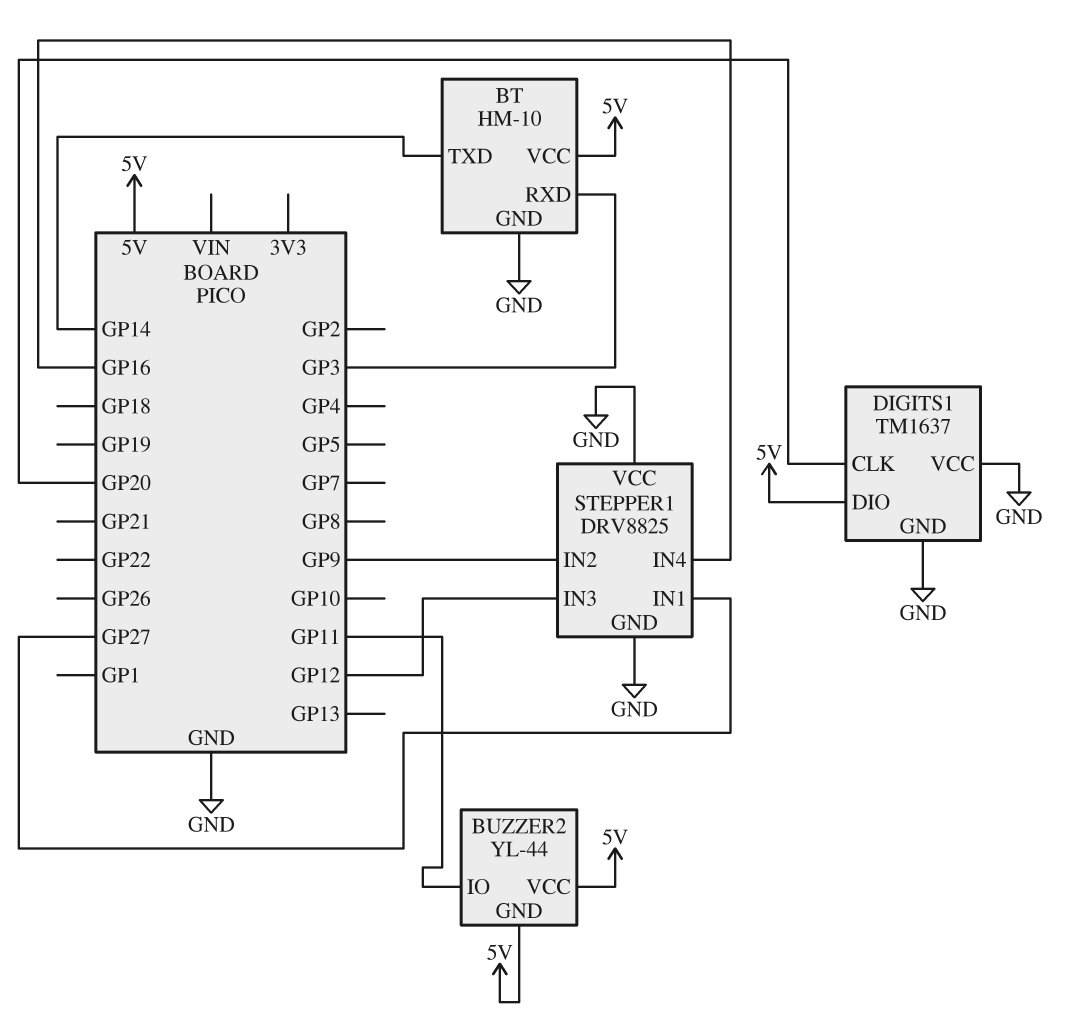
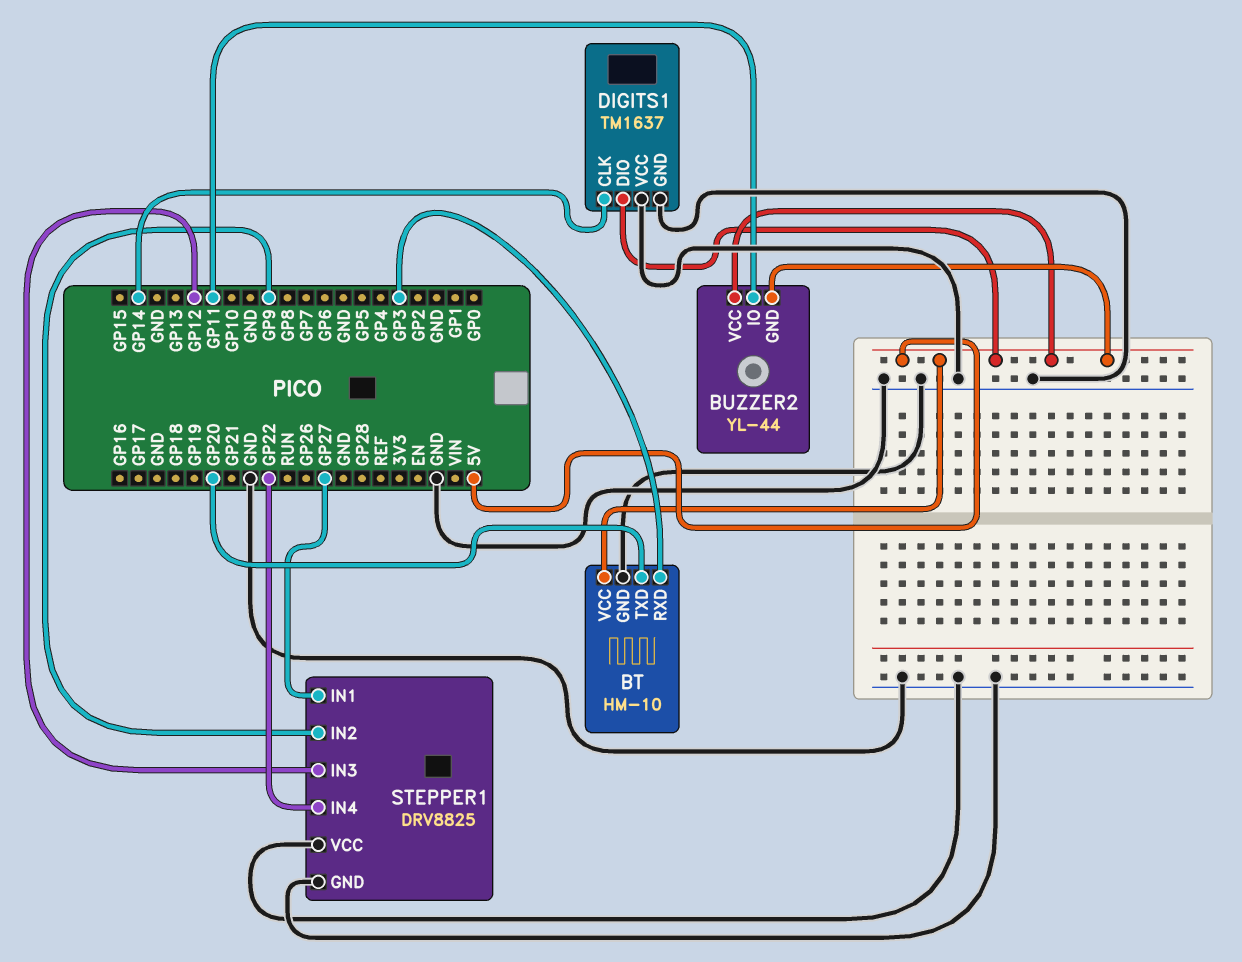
BT pin TXD: GP14 -> GP20
DIGITS1 pin CLK: GP20 -> GP14
STEPPER1 pin IN4: GP16 -> GP22

